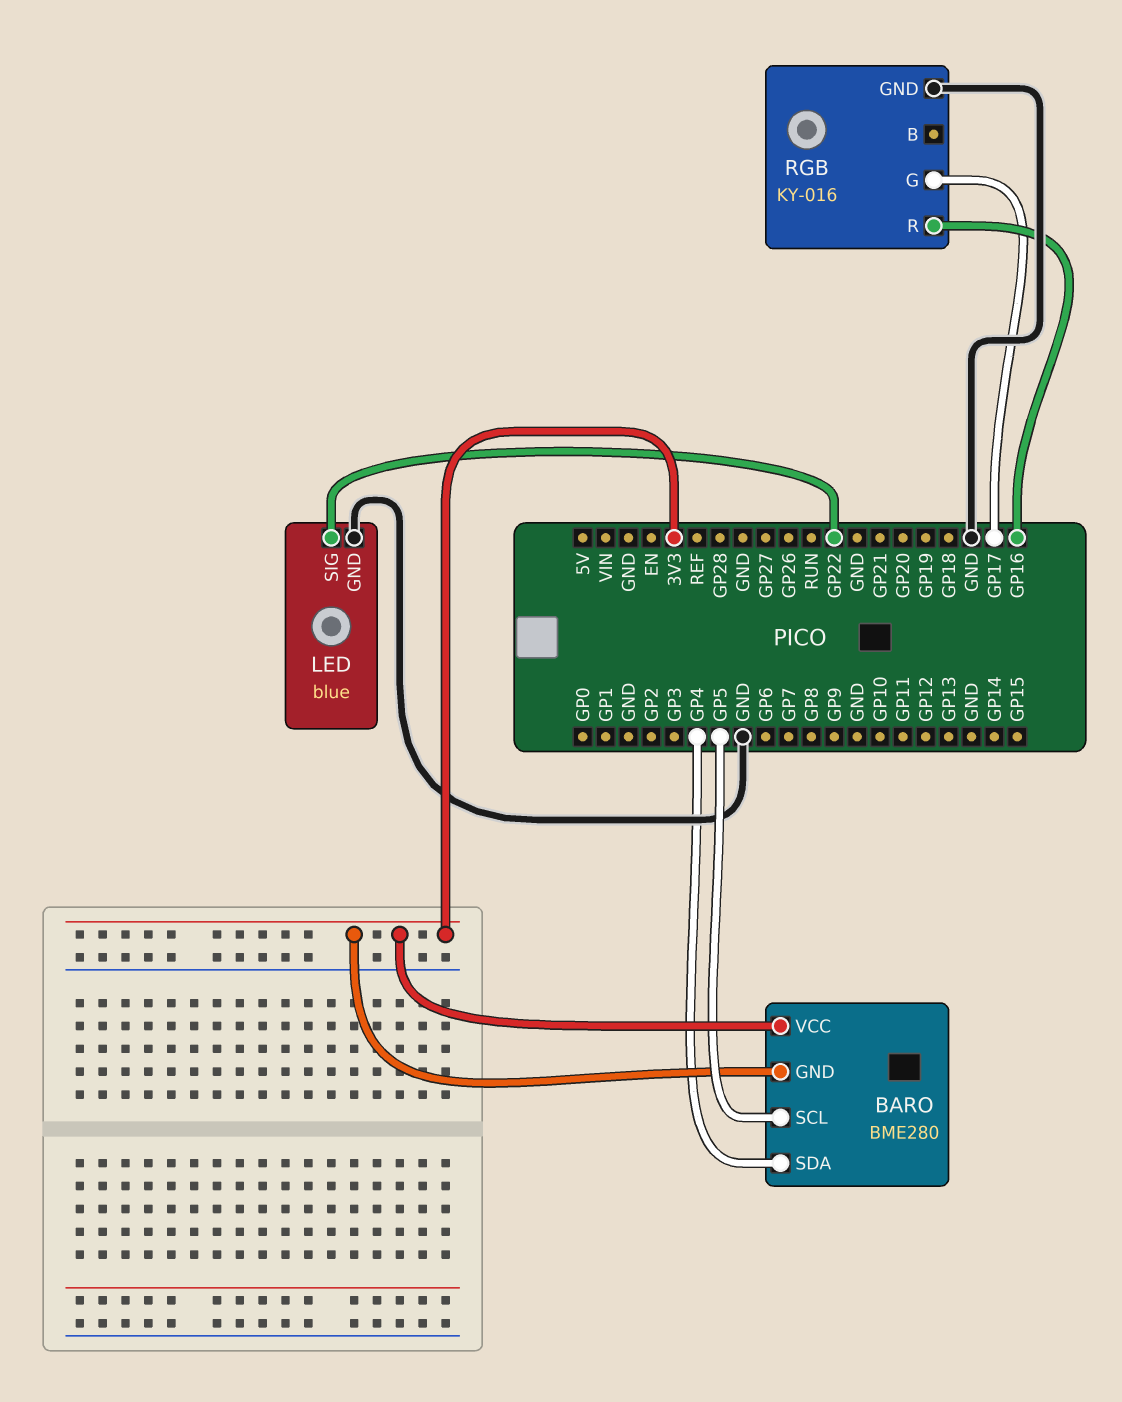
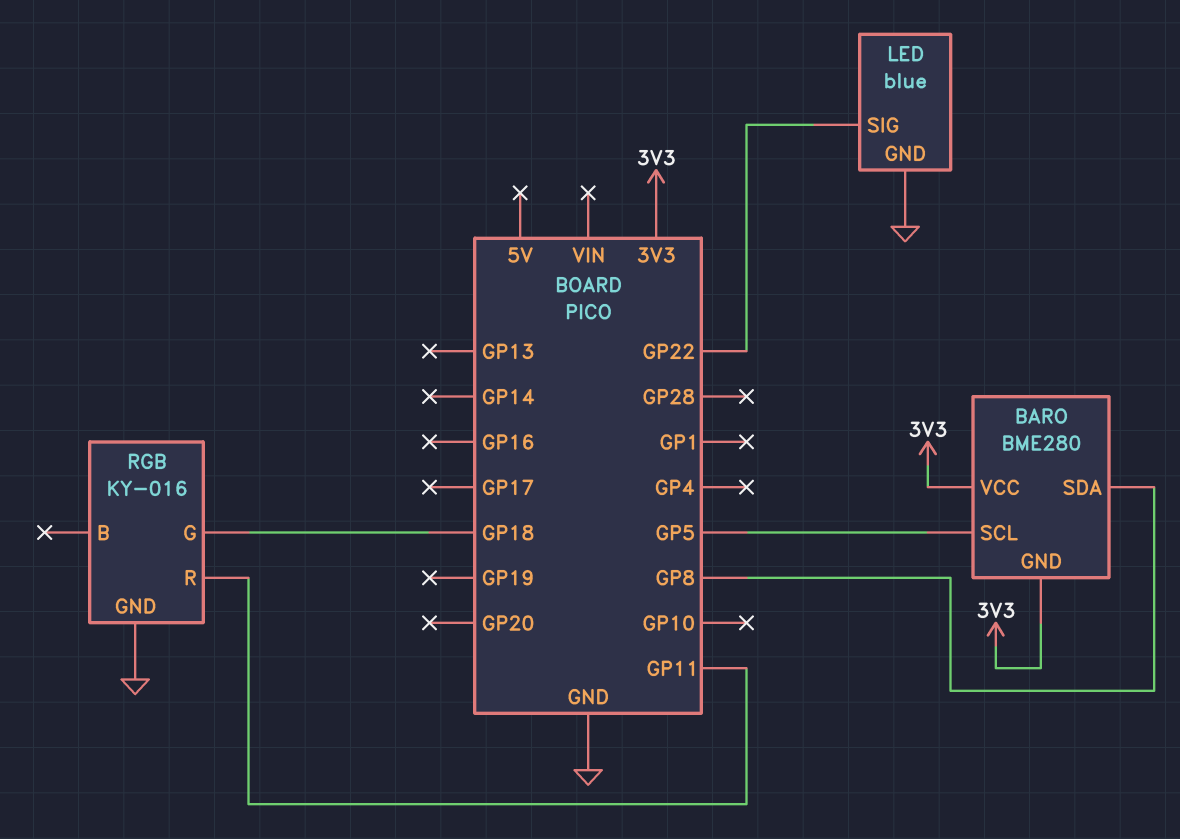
BARO pin SDA: GP4 -> GP8
RGB pin G: GP17 -> GP18
RGB pin R: GP16 -> GP11

